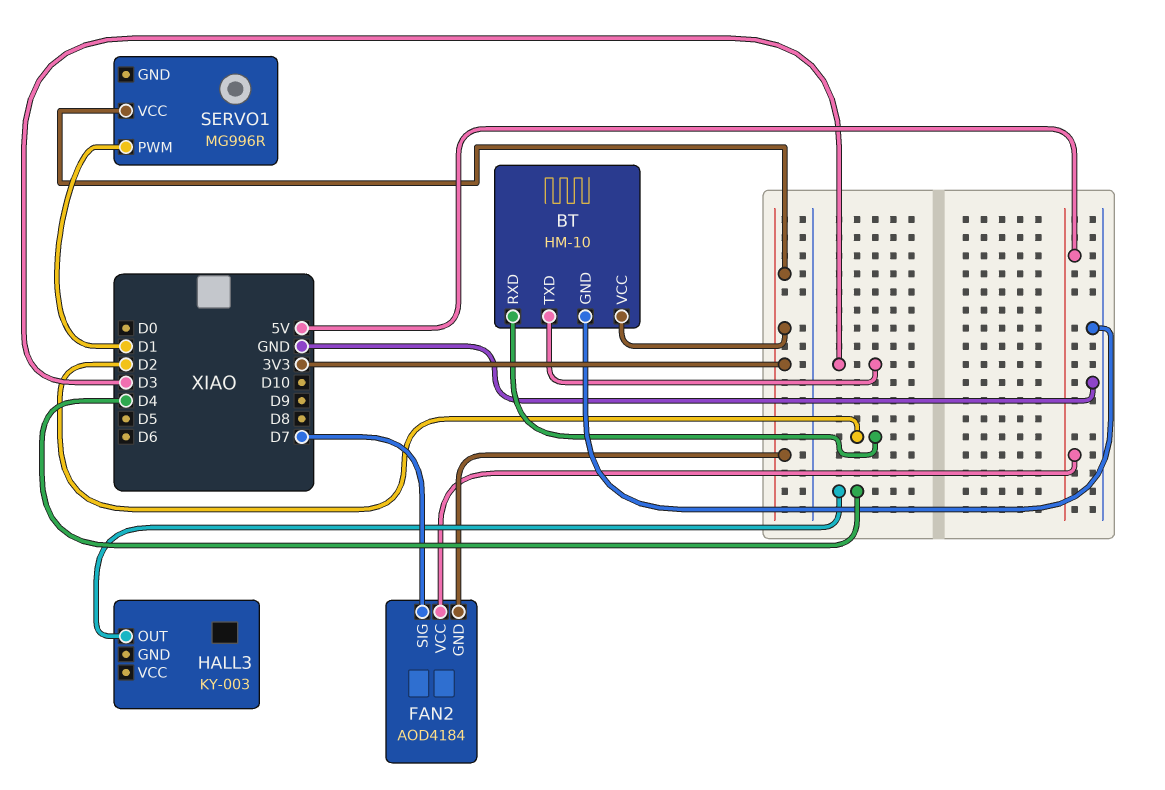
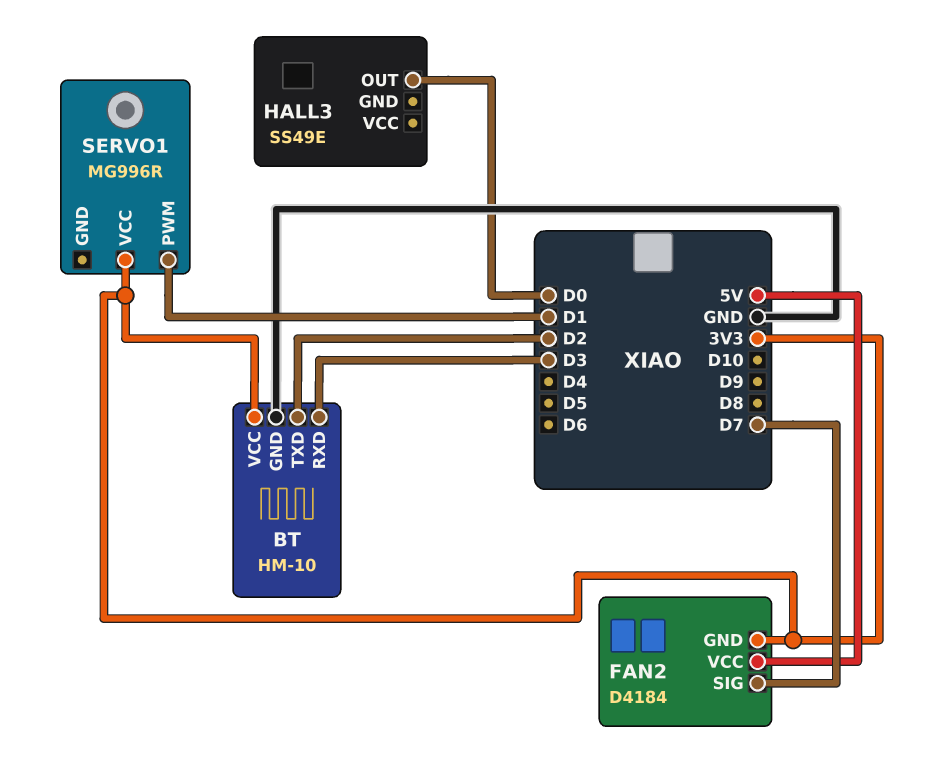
BT pin RXD: D2 -> D3
BT pin TXD: D3 -> D2
FAN2: AOD4184 -> D4184
HALL3: KY-003 -> SS49E
HALL3 pin OUT: D4 -> D0

